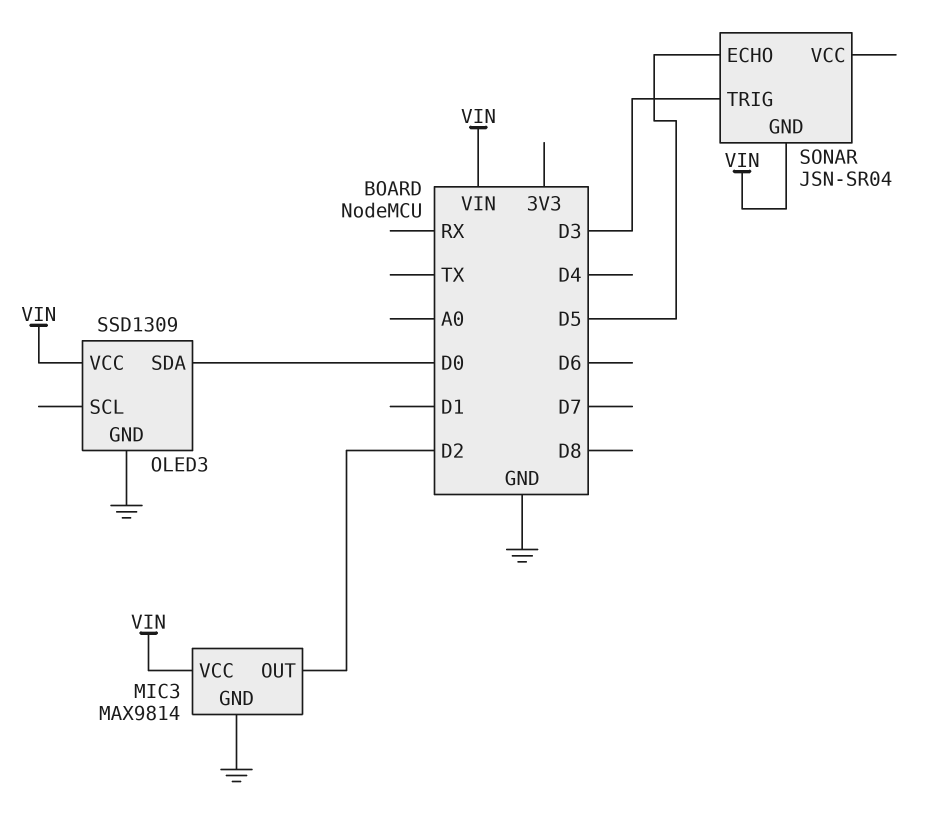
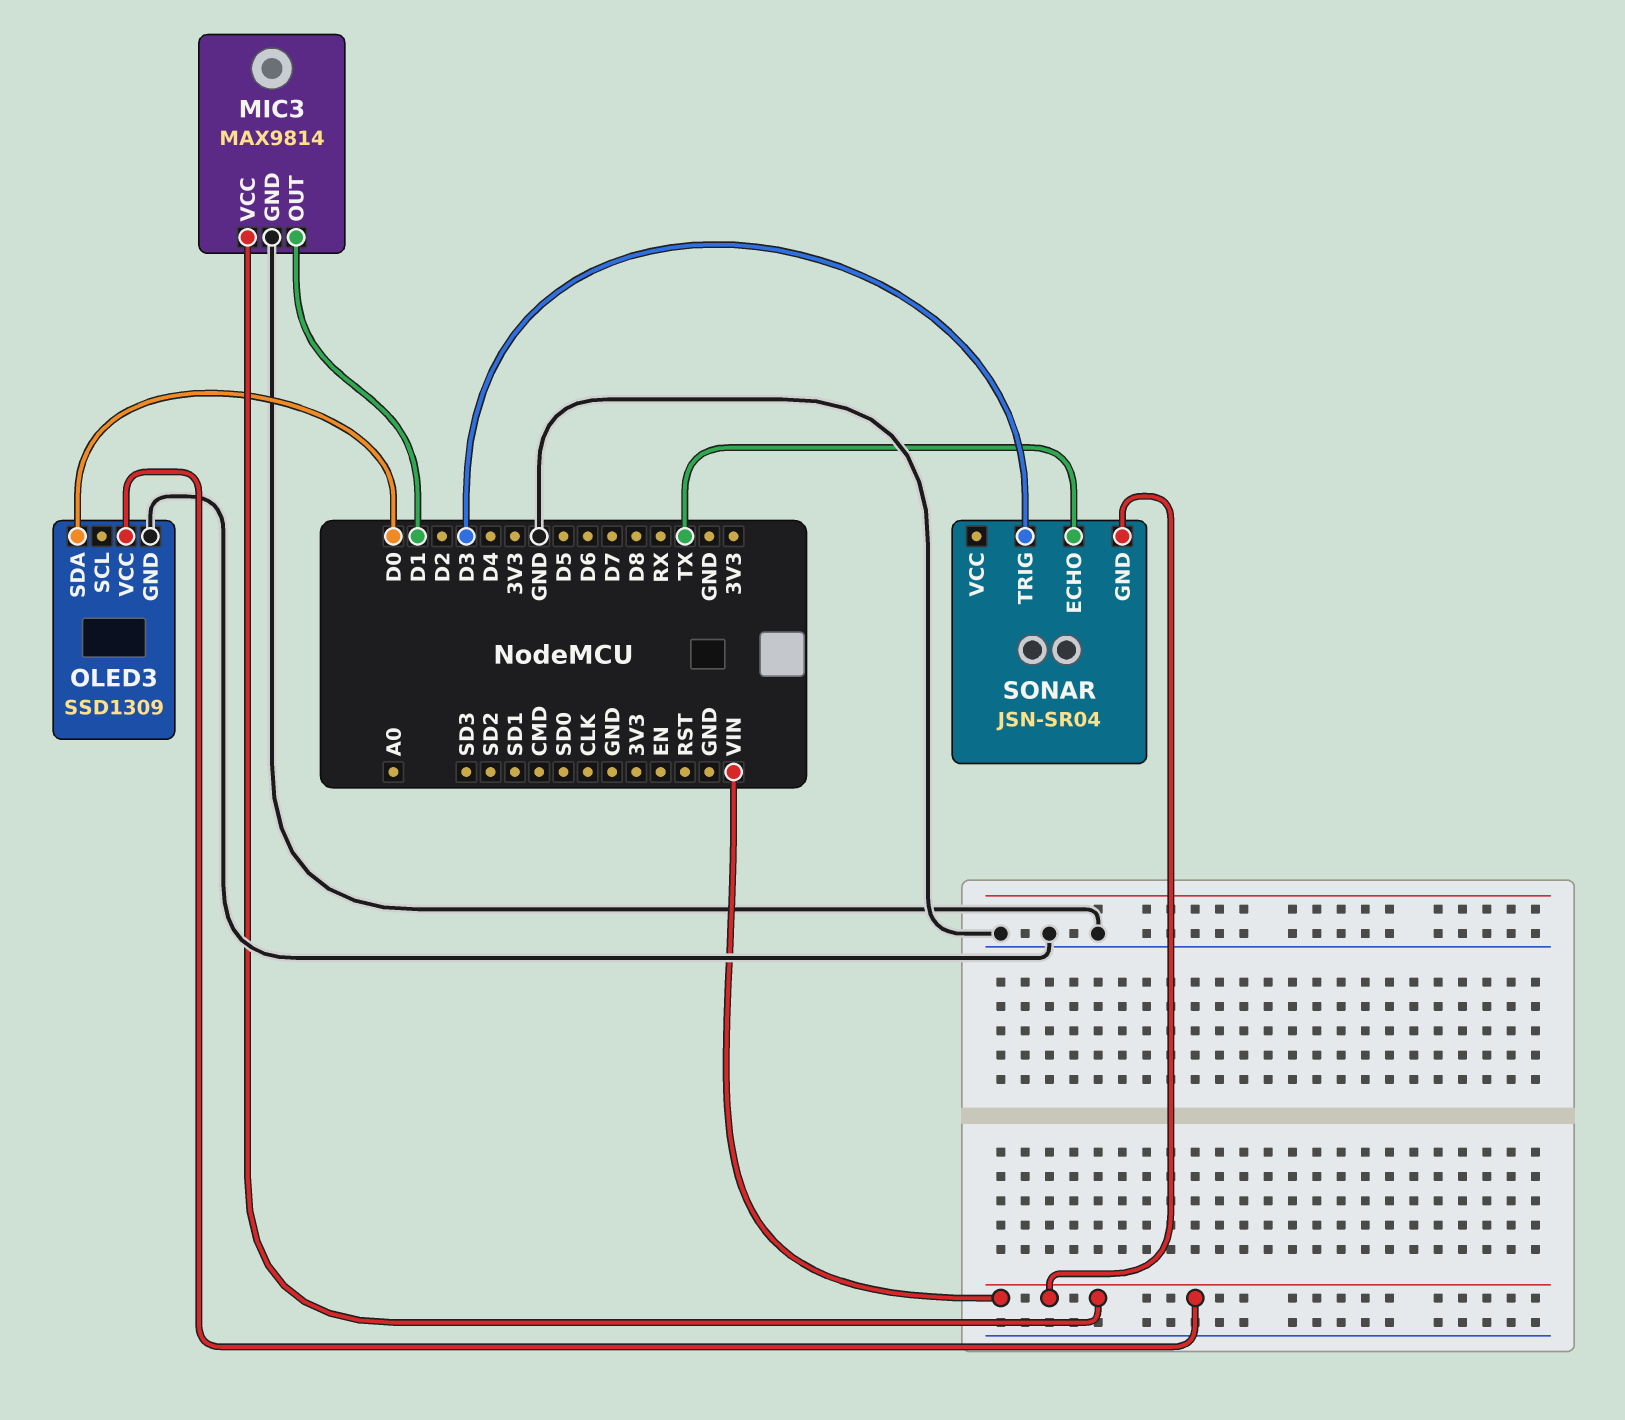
MIC3 pin OUT: D2 -> D1
SONAR pin ECHO: D5 -> TX

